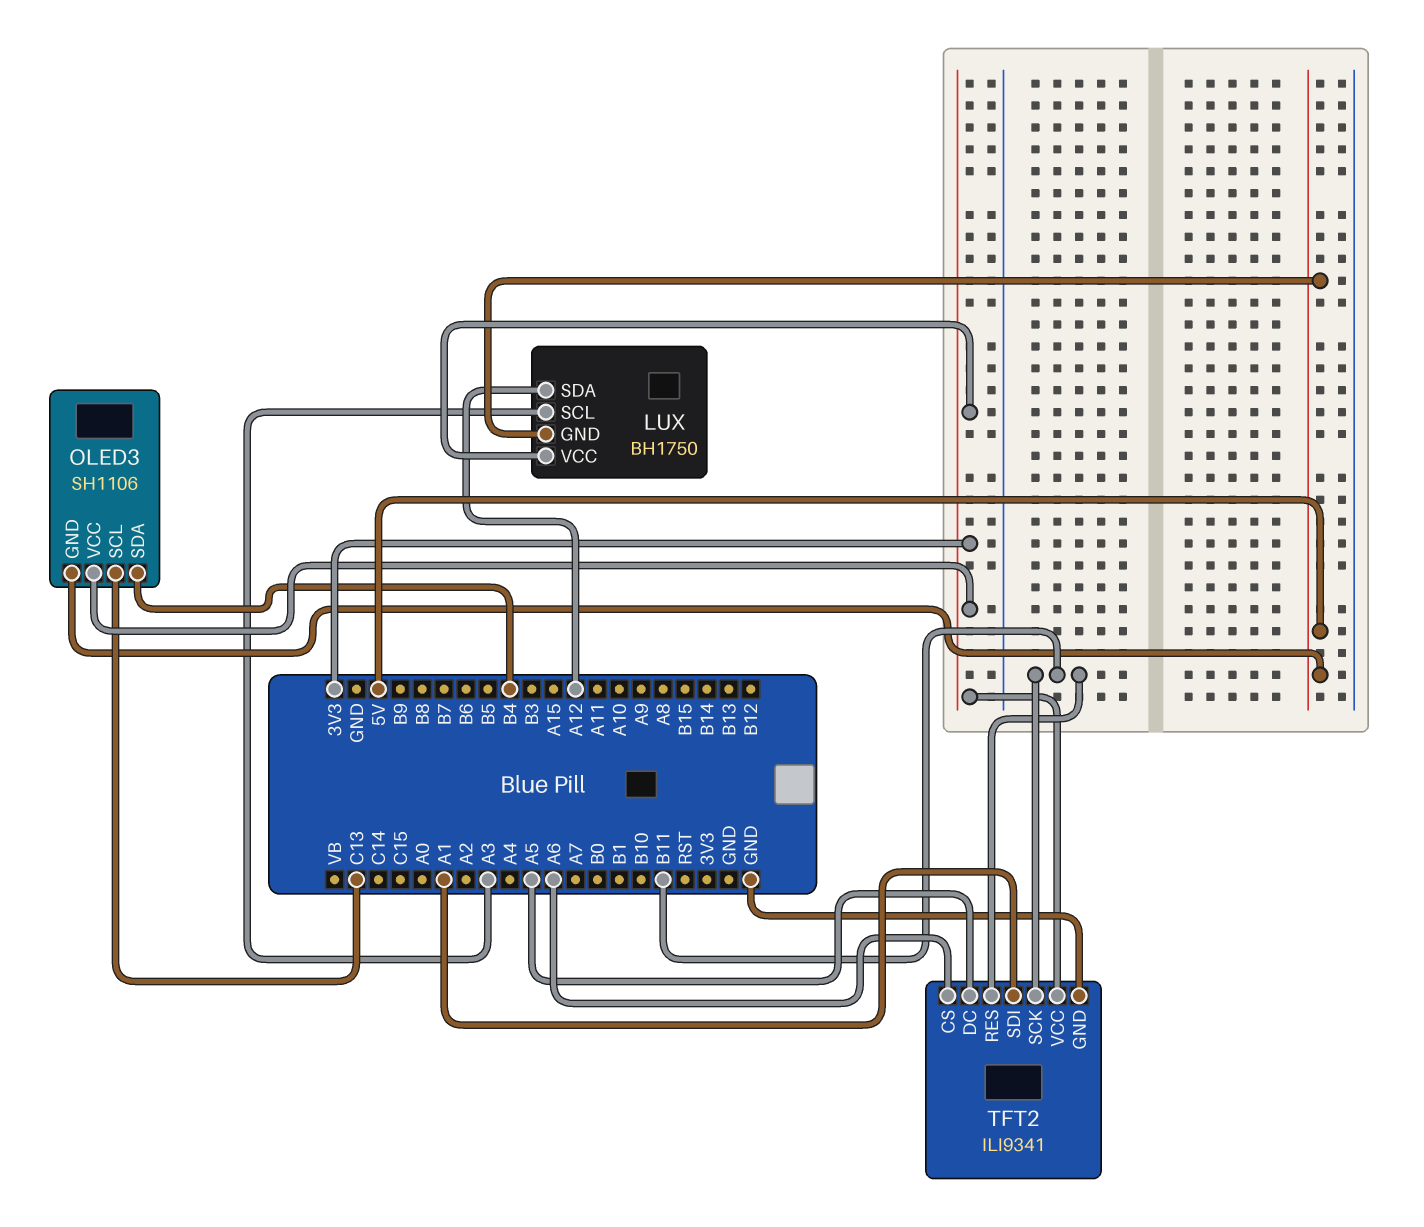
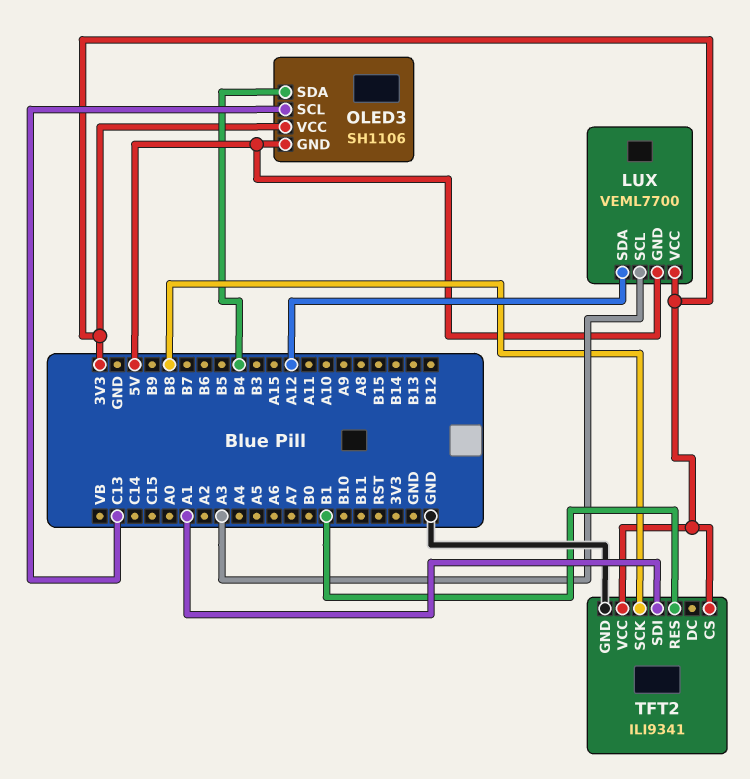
LUX: BH1750 -> VEML7700
TFT2 pin CS: A6 -> 3V3
TFT2 pin DC: A5 -> none
TFT2 pin RES: B11 -> B1
TFT2 pin SCK: B11 -> B8

